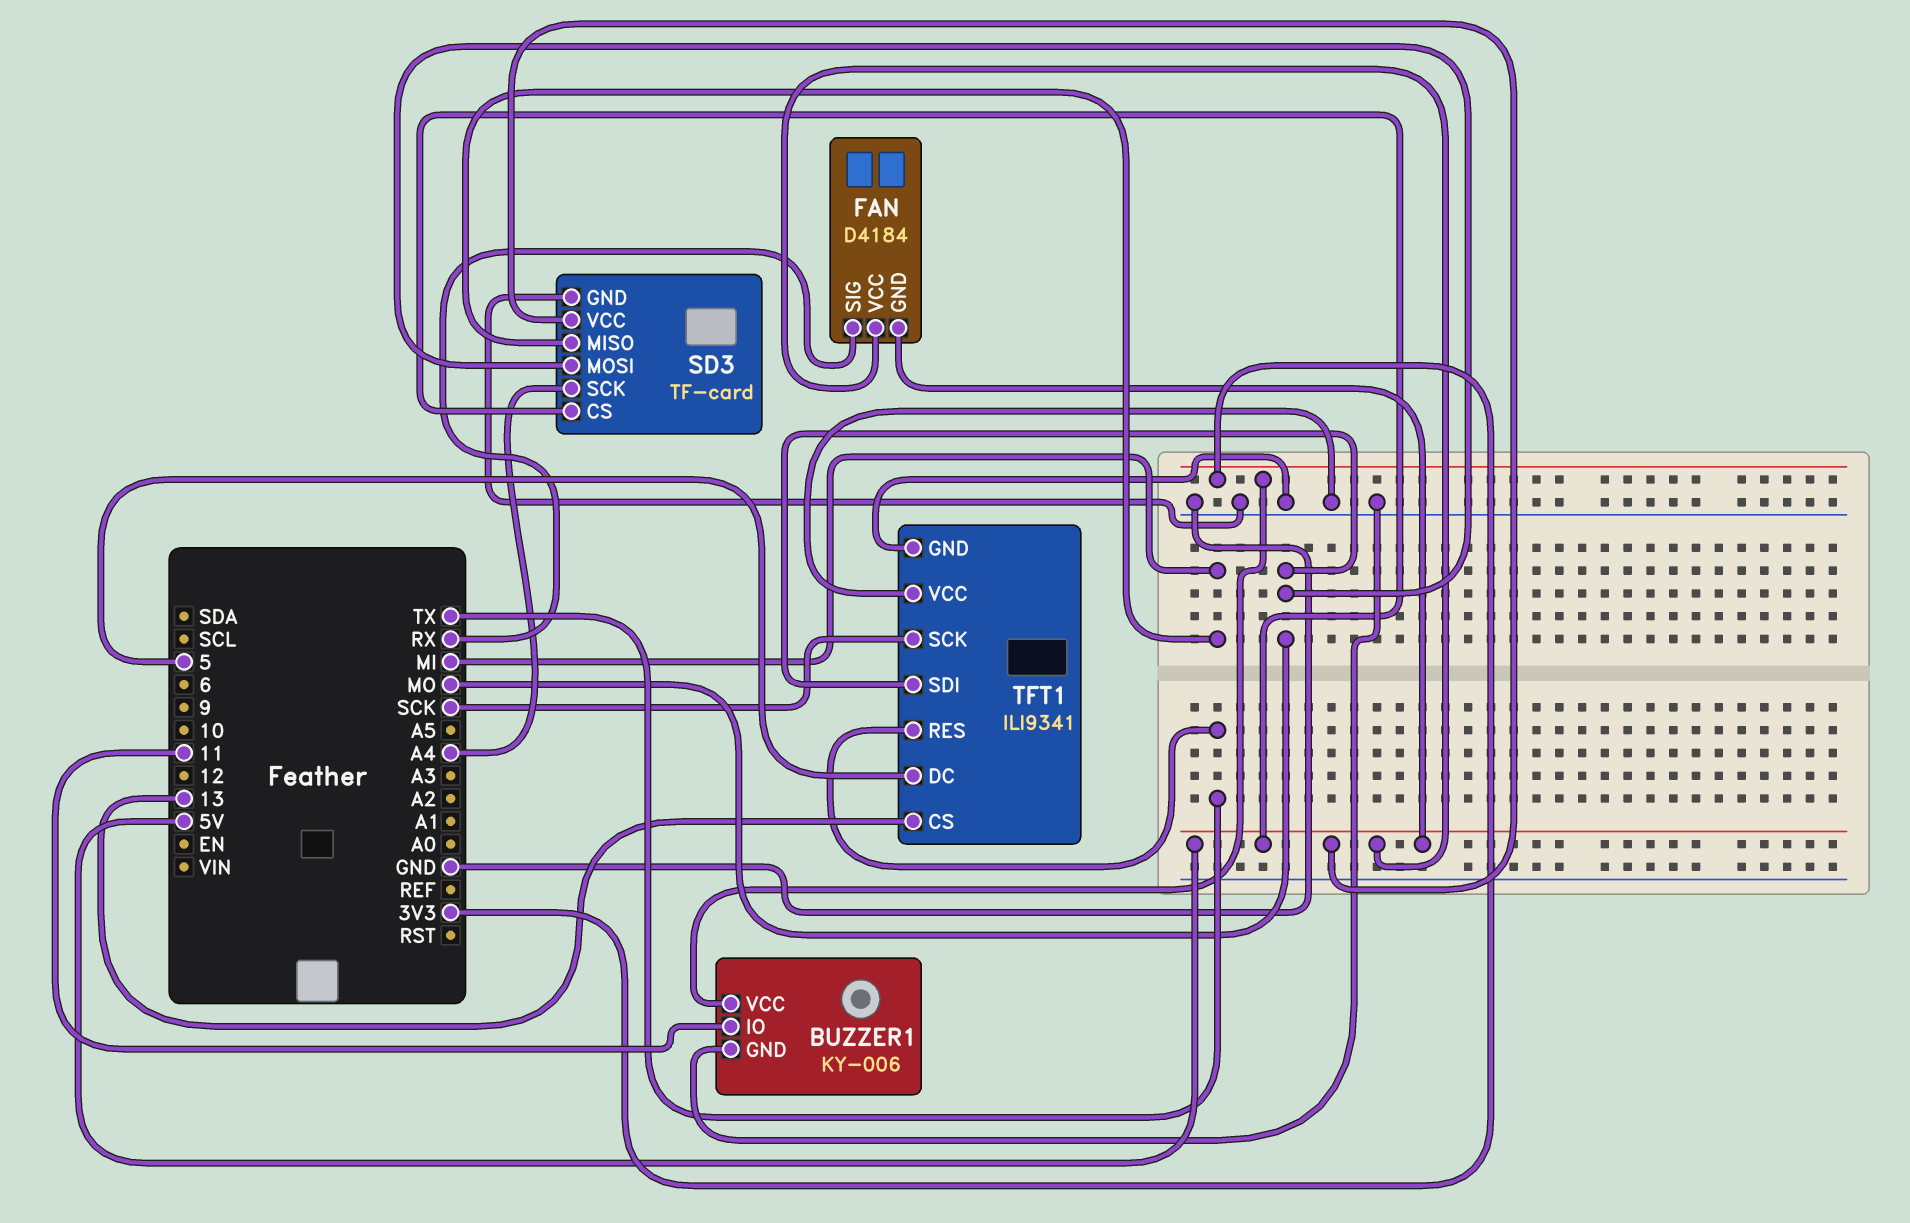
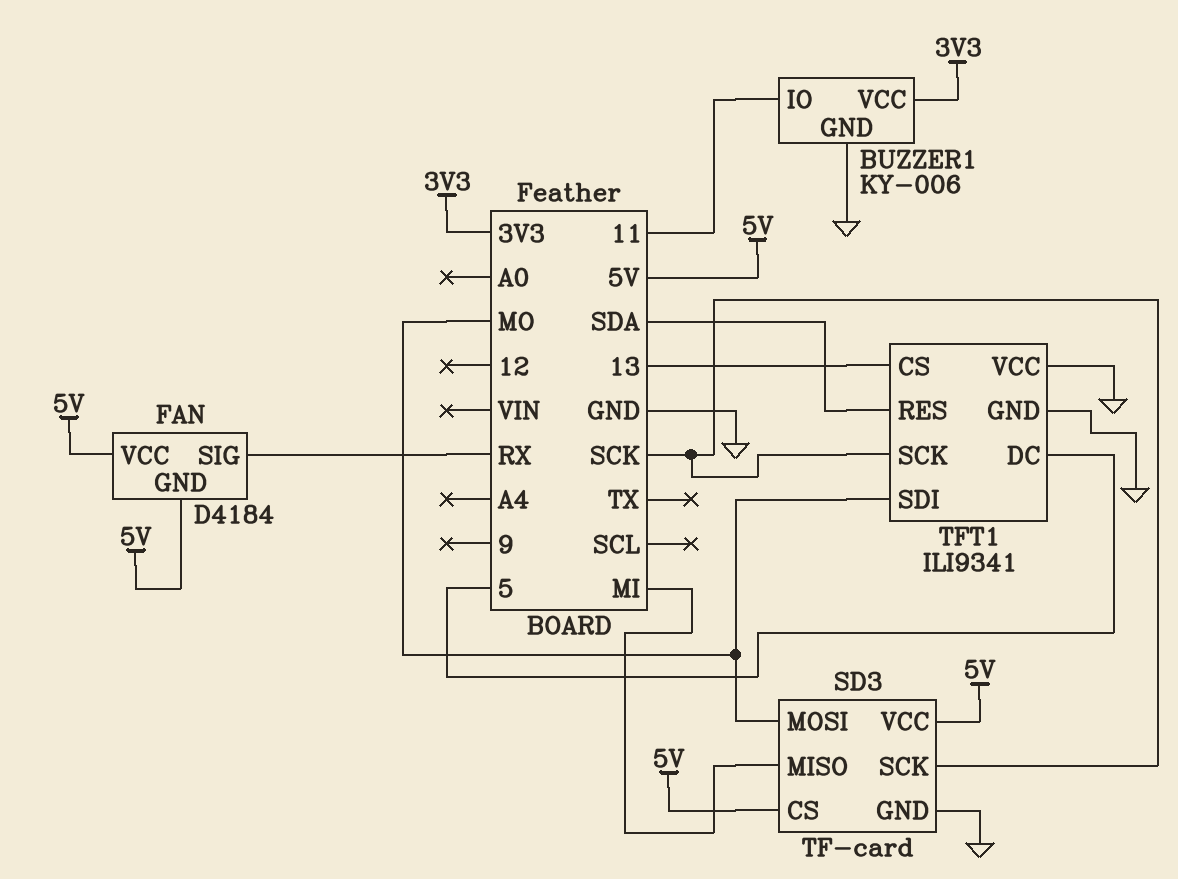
SD3 pin SCK: A4 -> SCK
TFT1 pin RES: TX -> SDA

